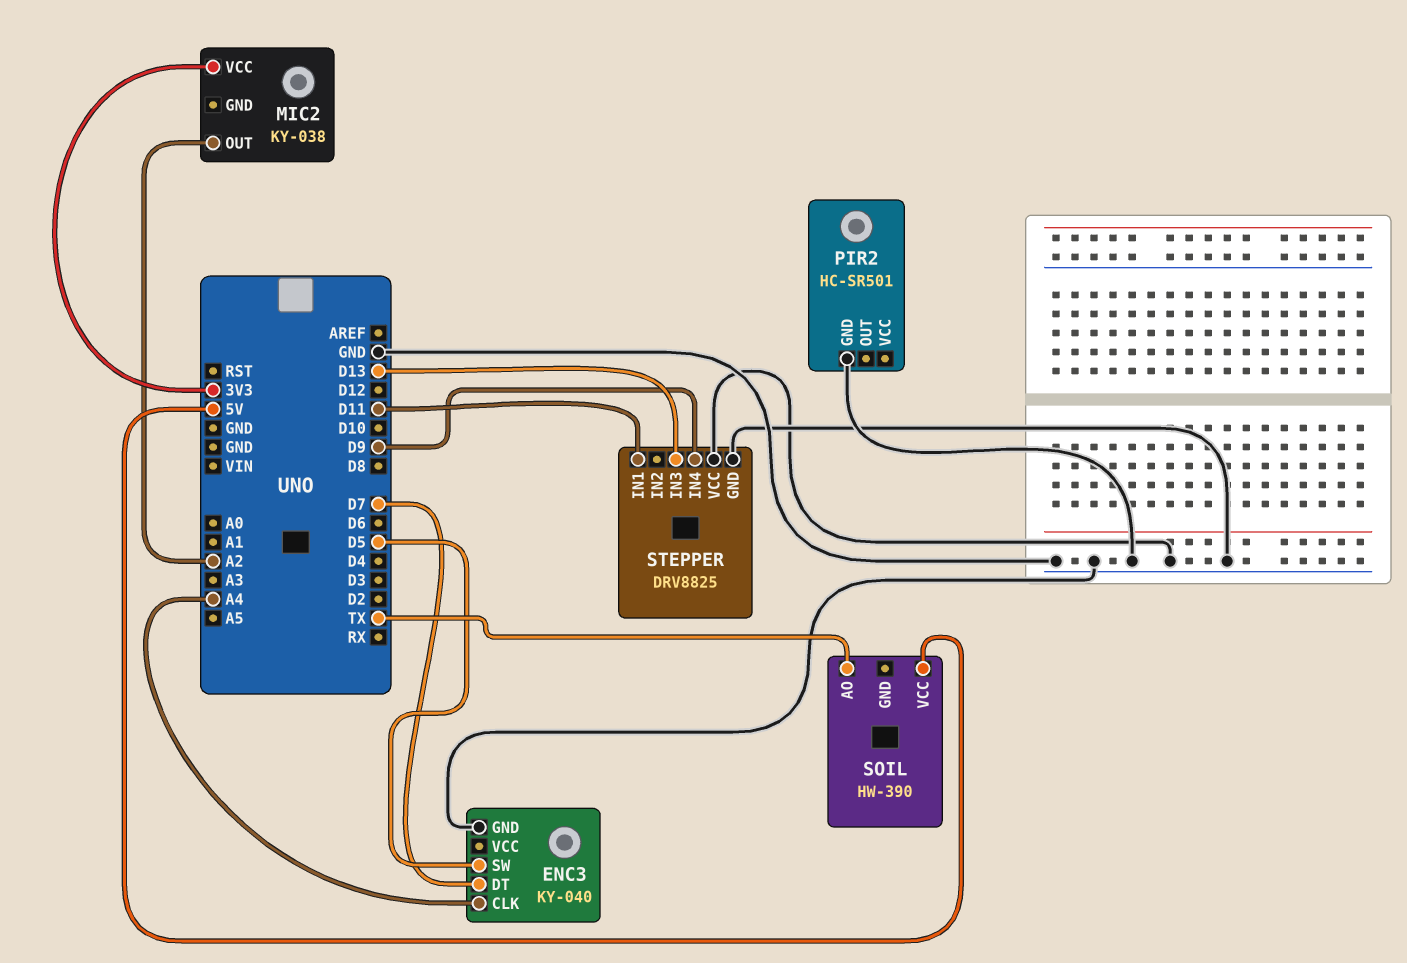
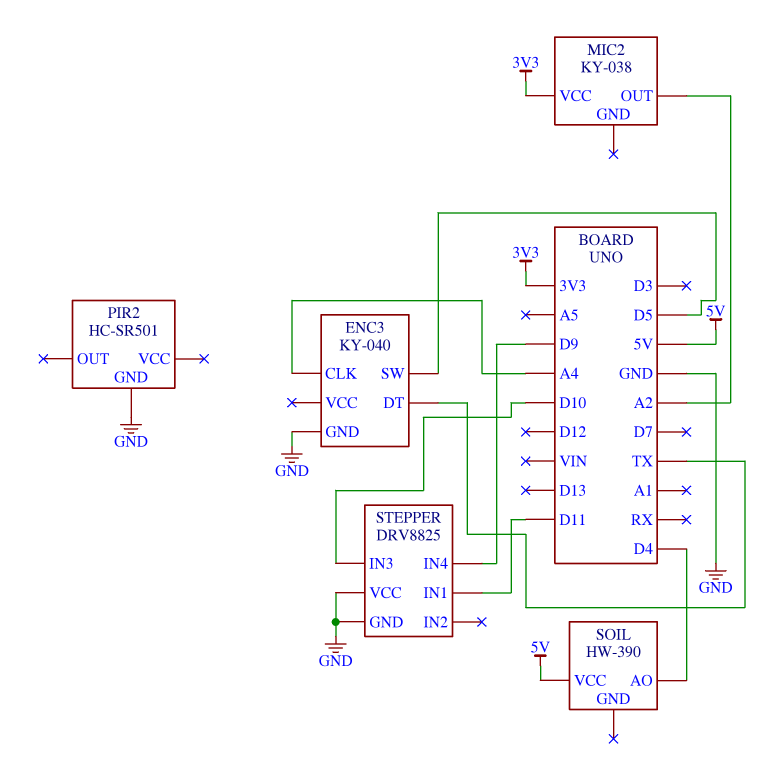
ENC3 pin DT: D7 -> TX
SOIL pin AO: TX -> D4
STEPPER pin IN3: D13 -> D10

